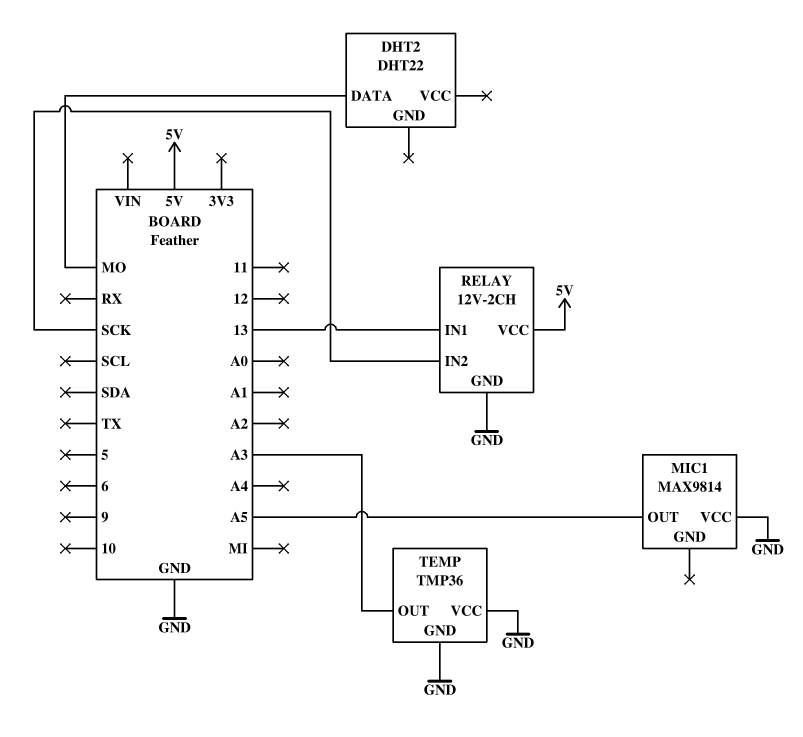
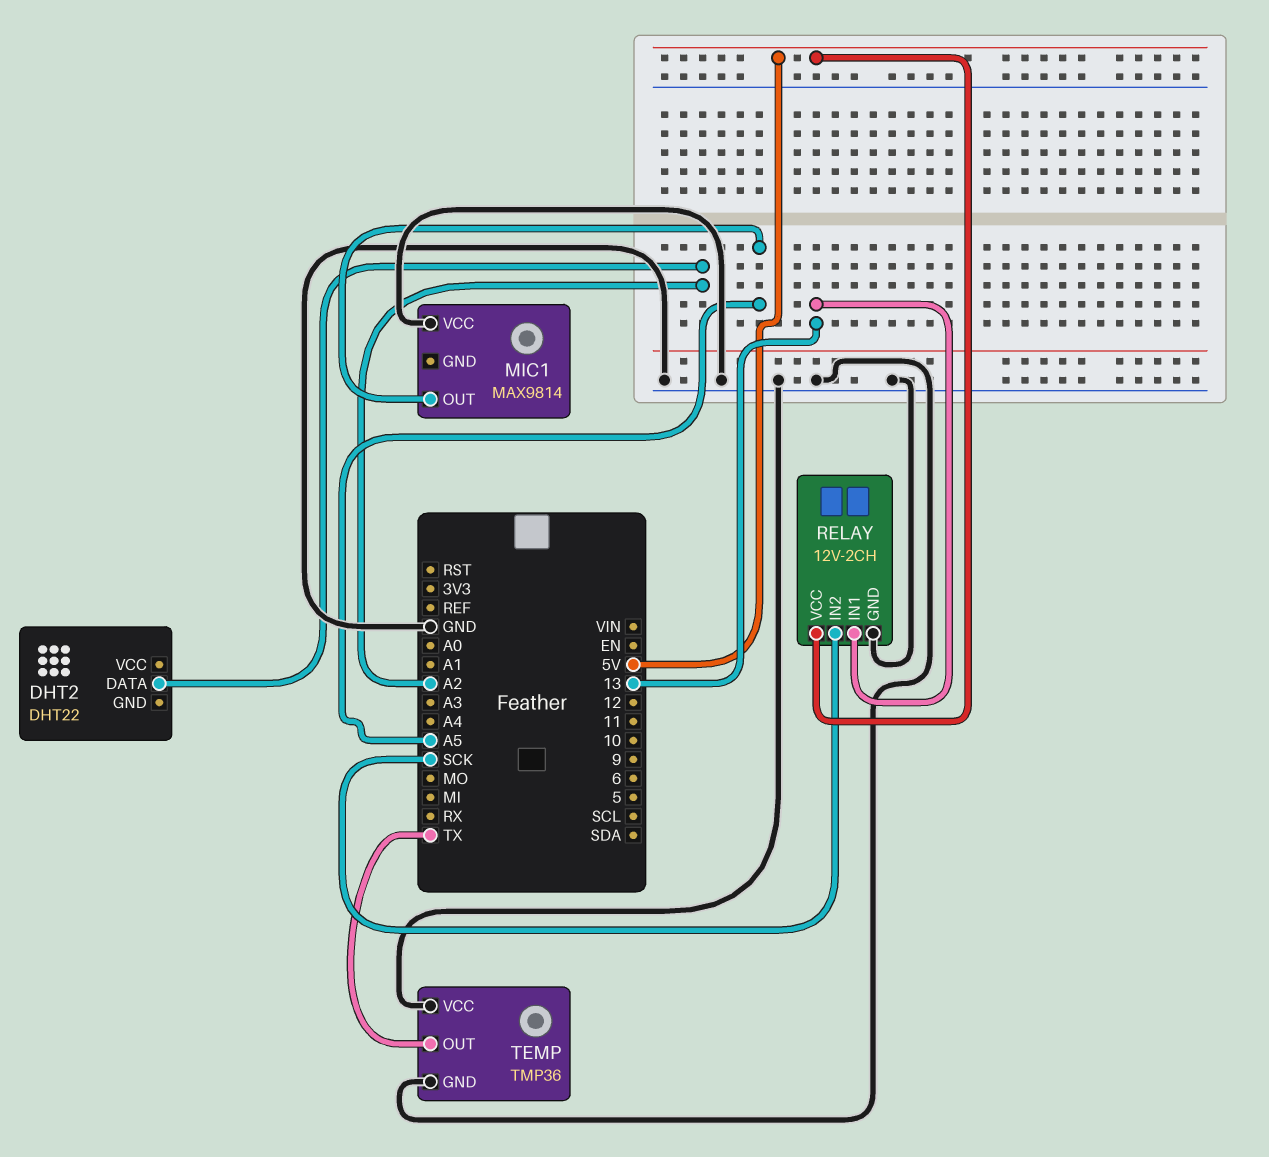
DHT2 pin DATA: MO -> A2
TEMP pin OUT: A3 -> TX

